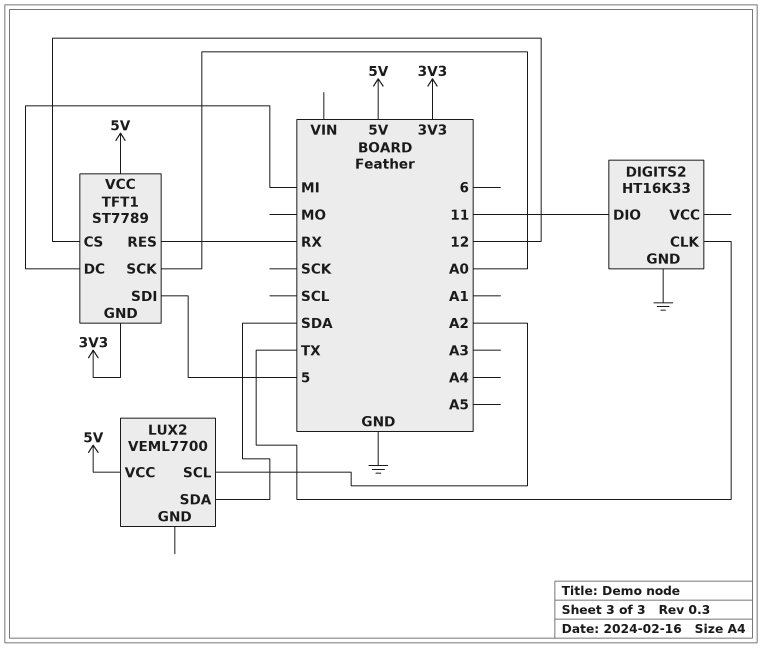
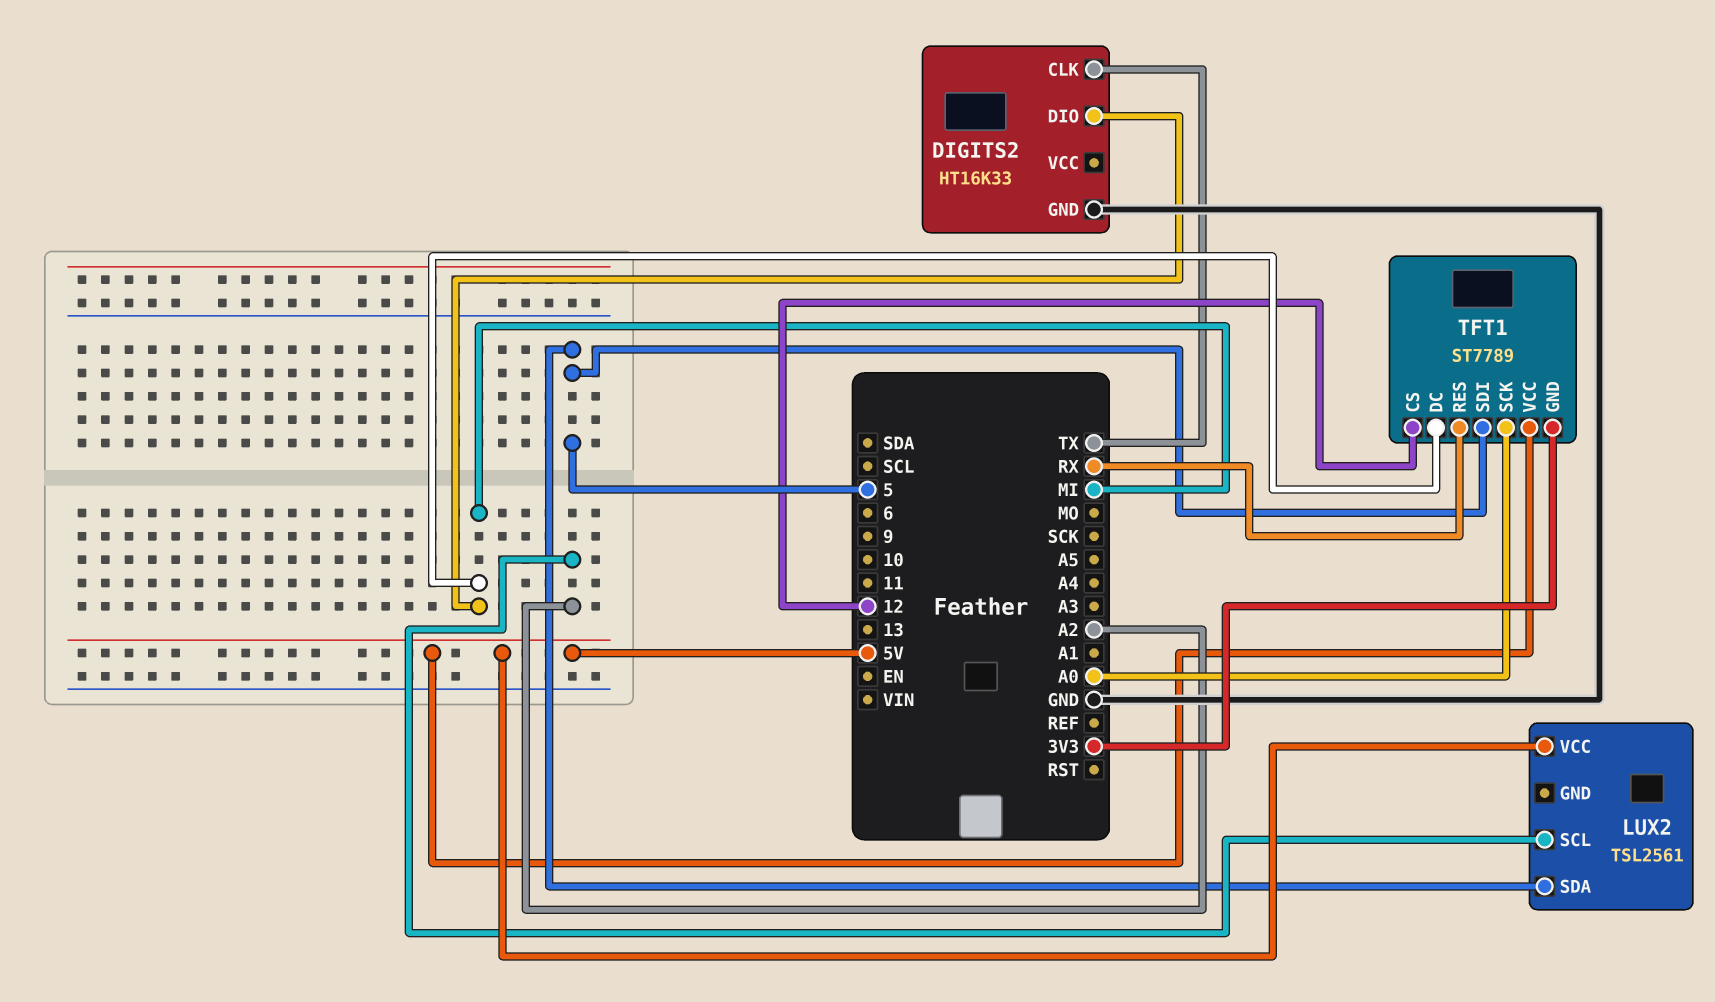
DIGITS2 pin DIO: 11 -> MI
LUX2: VEML7700 -> TSL2561
LUX2 pin SDA: SDA -> 5

